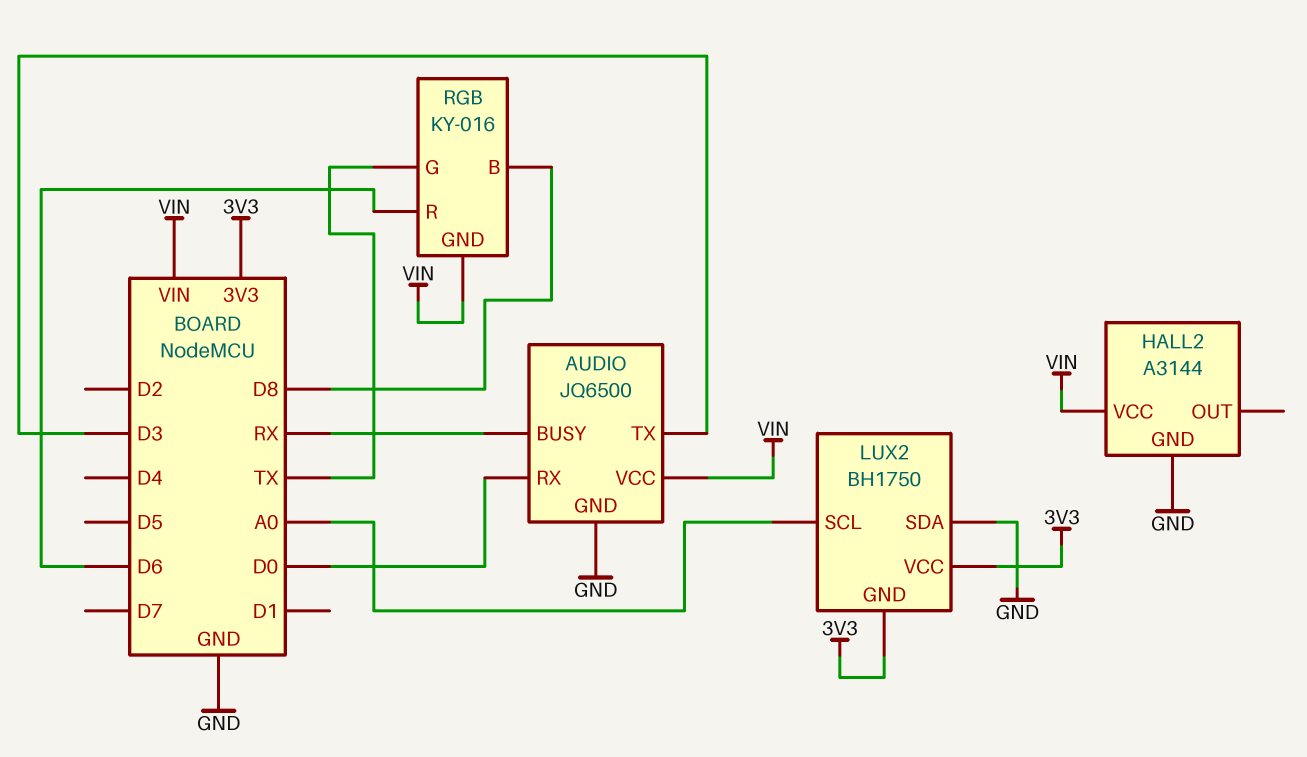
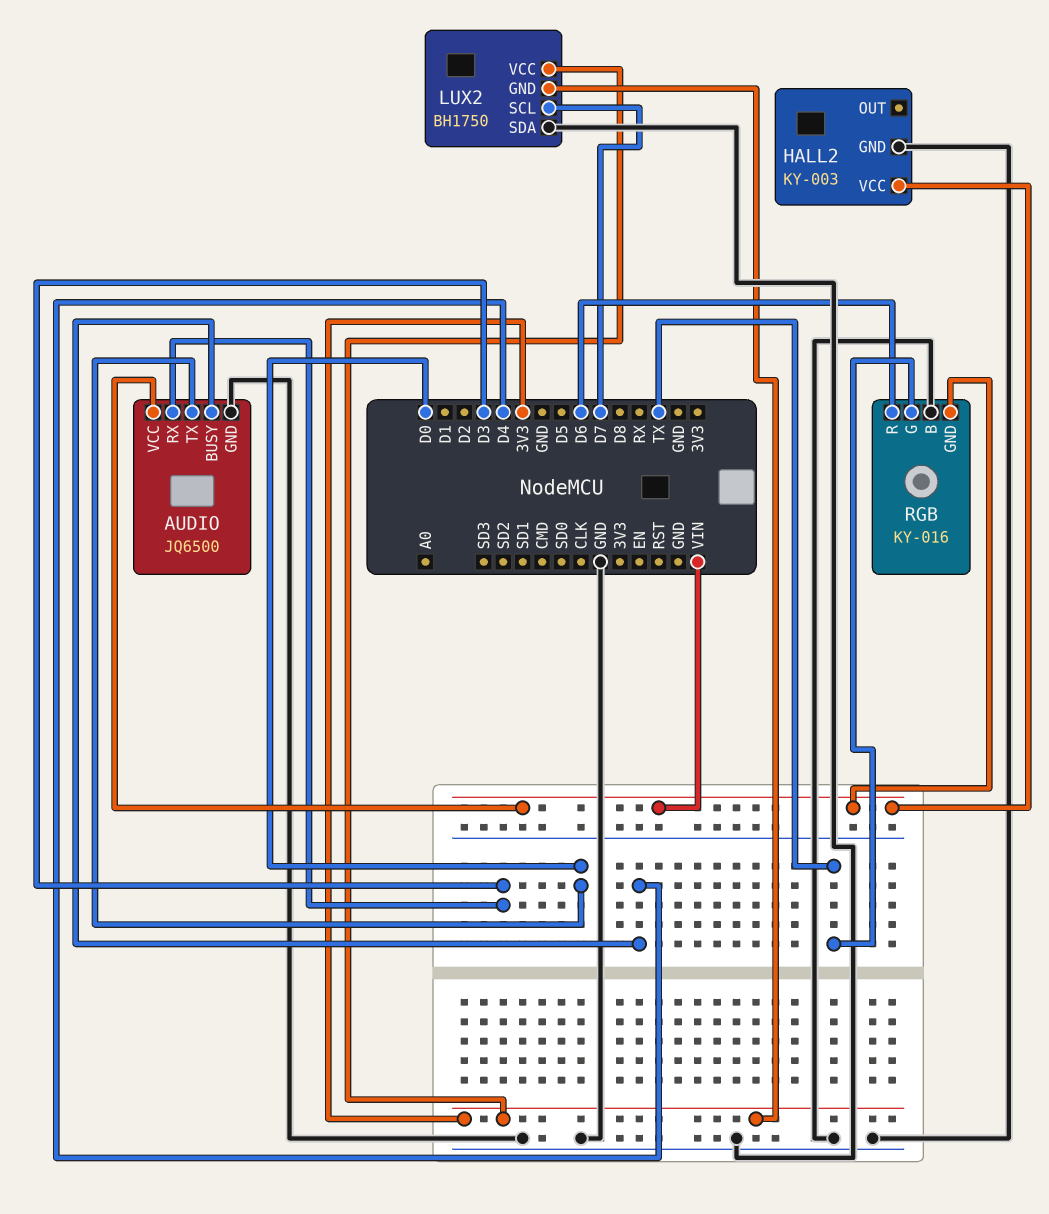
AUDIO pin BUSY: RX -> D4
AUDIO pin RX: D0 -> D3
AUDIO pin TX: D3 -> D0
HALL2: A3144 -> KY-003
LUX2 pin SCL: A0 -> D7
RGB pin B: D8 -> GND

